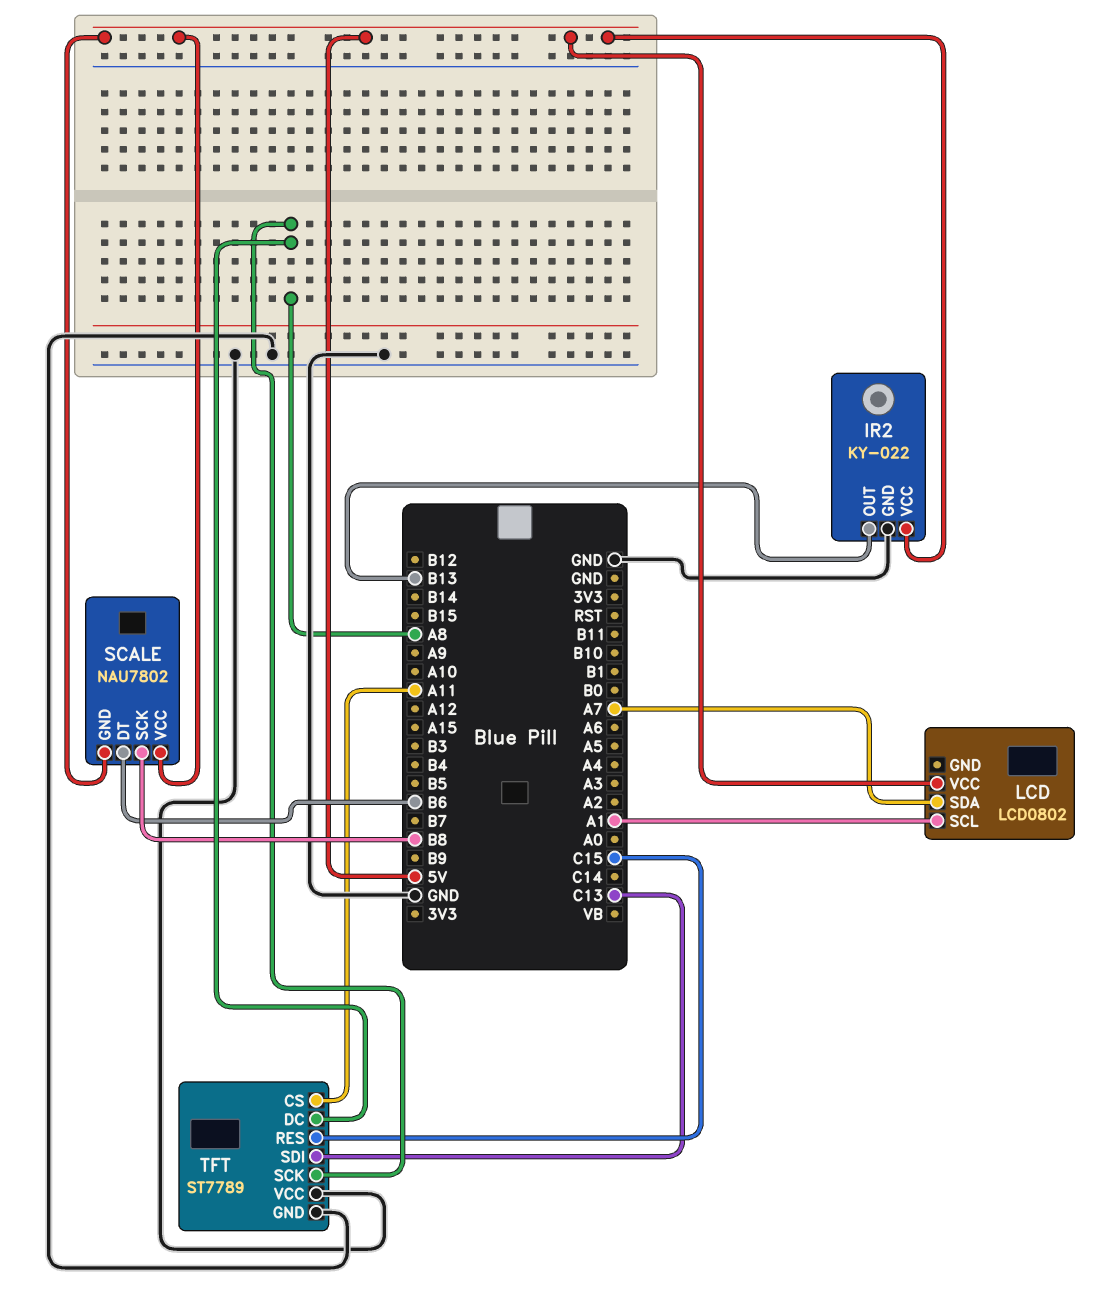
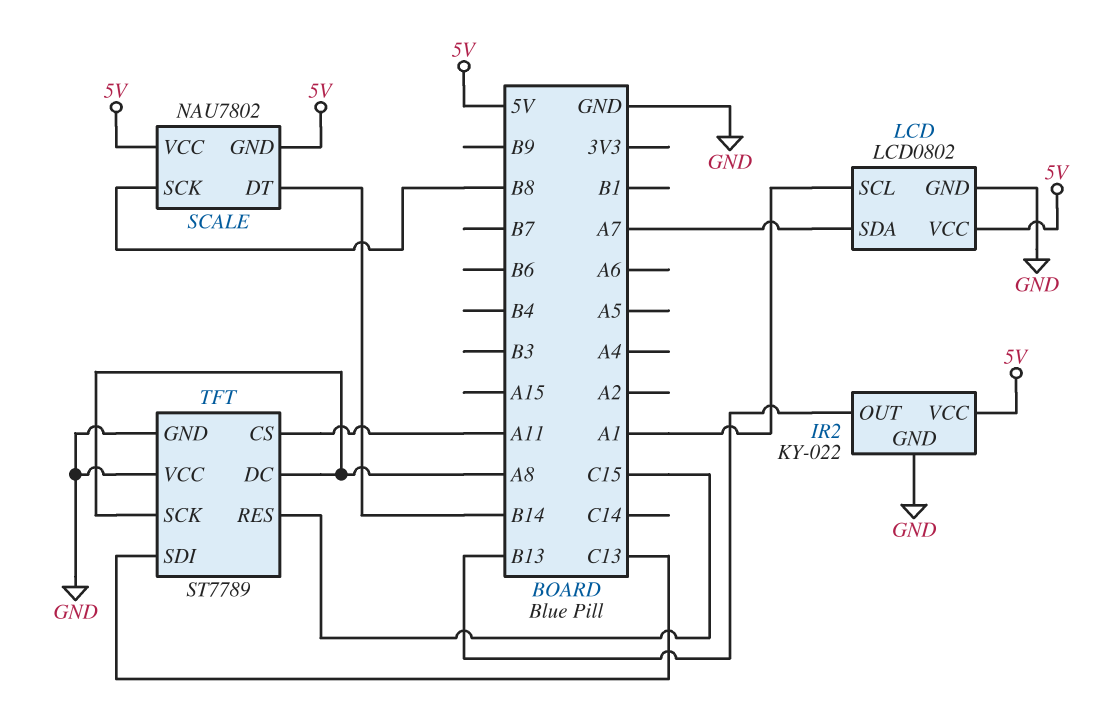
LCD pin GND: none -> GND
SCALE pin DT: B6 -> B14

